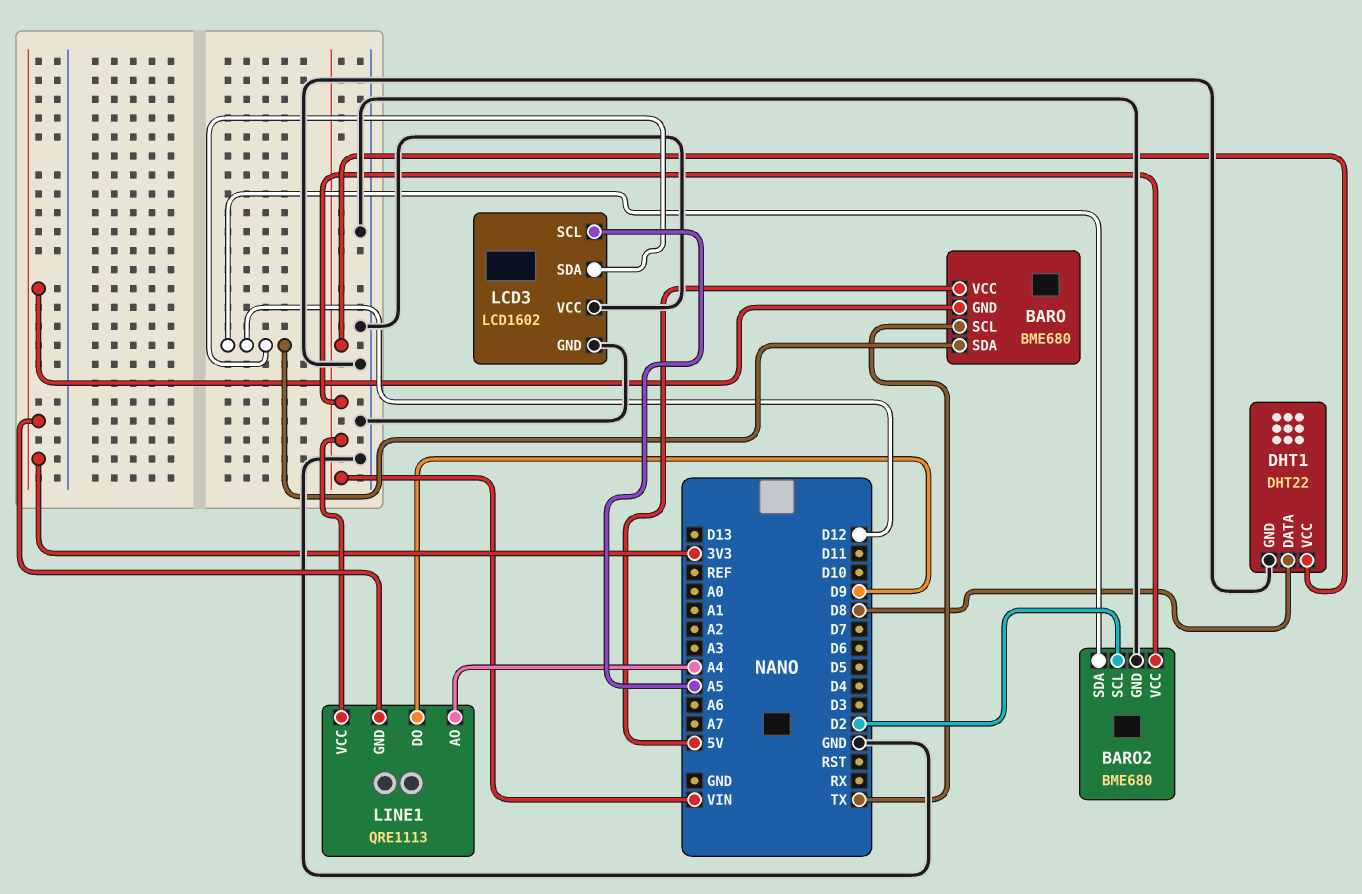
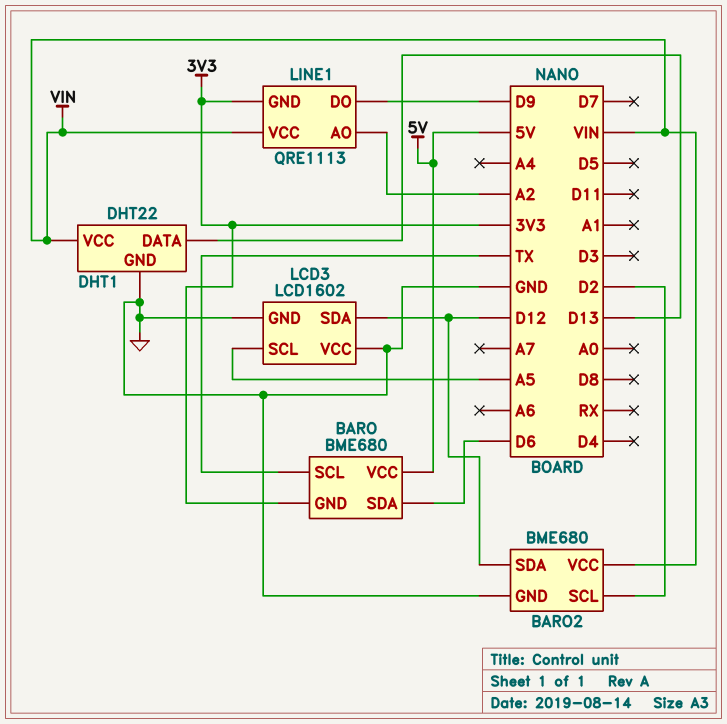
BARO pin SDA: D12 -> D6
DHT1 pin DATA: D8 -> D13
LINE1 pin AO: A4 -> A2

